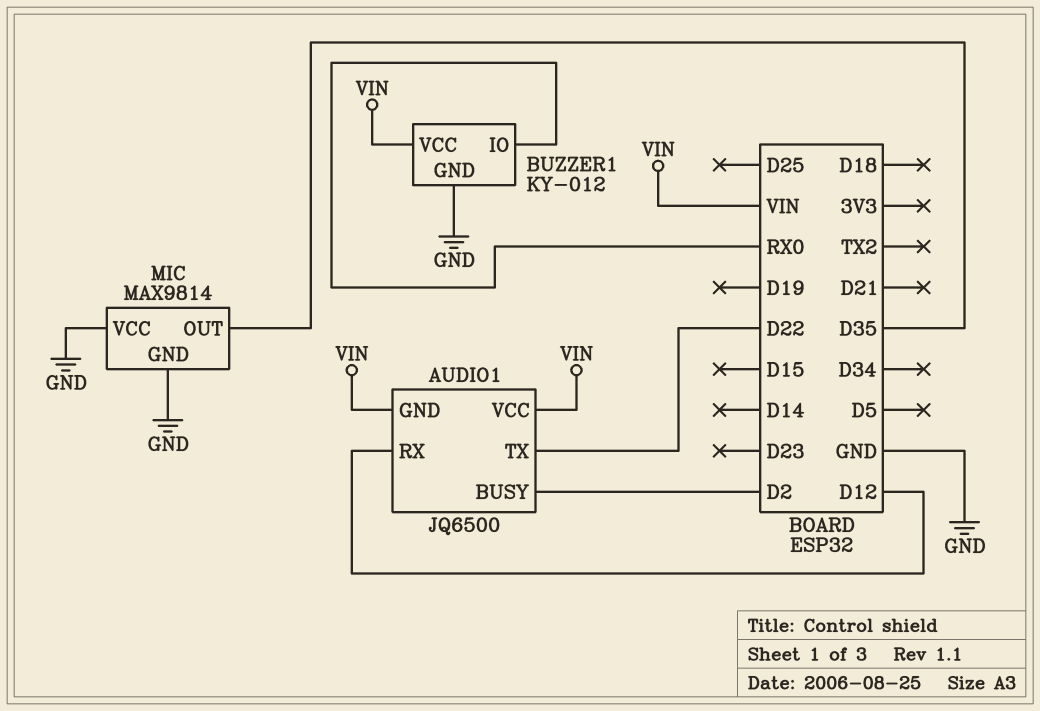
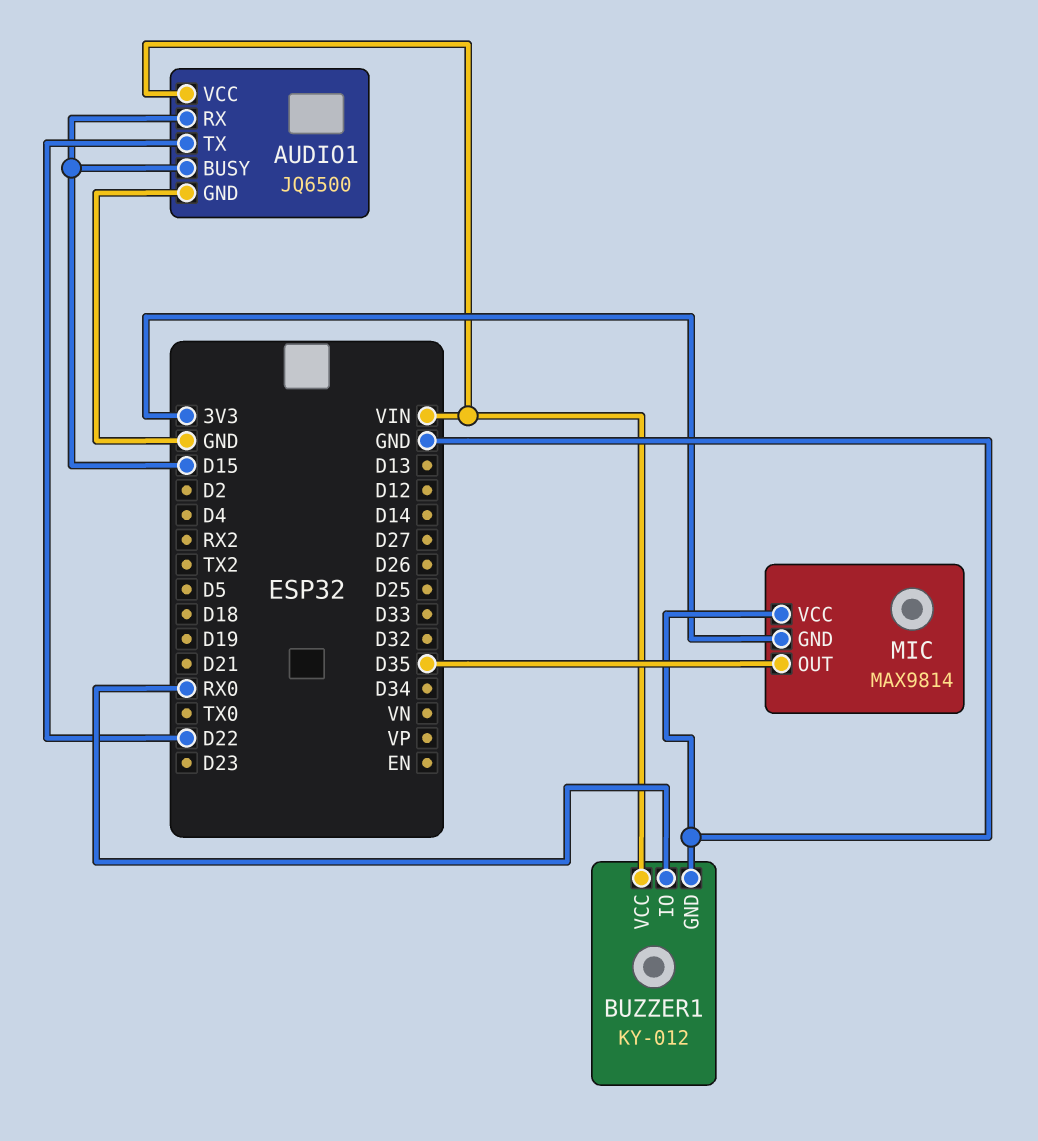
AUDIO1 pin BUSY: D2 -> D15
AUDIO1 pin GND: VIN -> GND
AUDIO1 pin RX: D12 -> D15
MIC pin GND: GND -> 3V3

